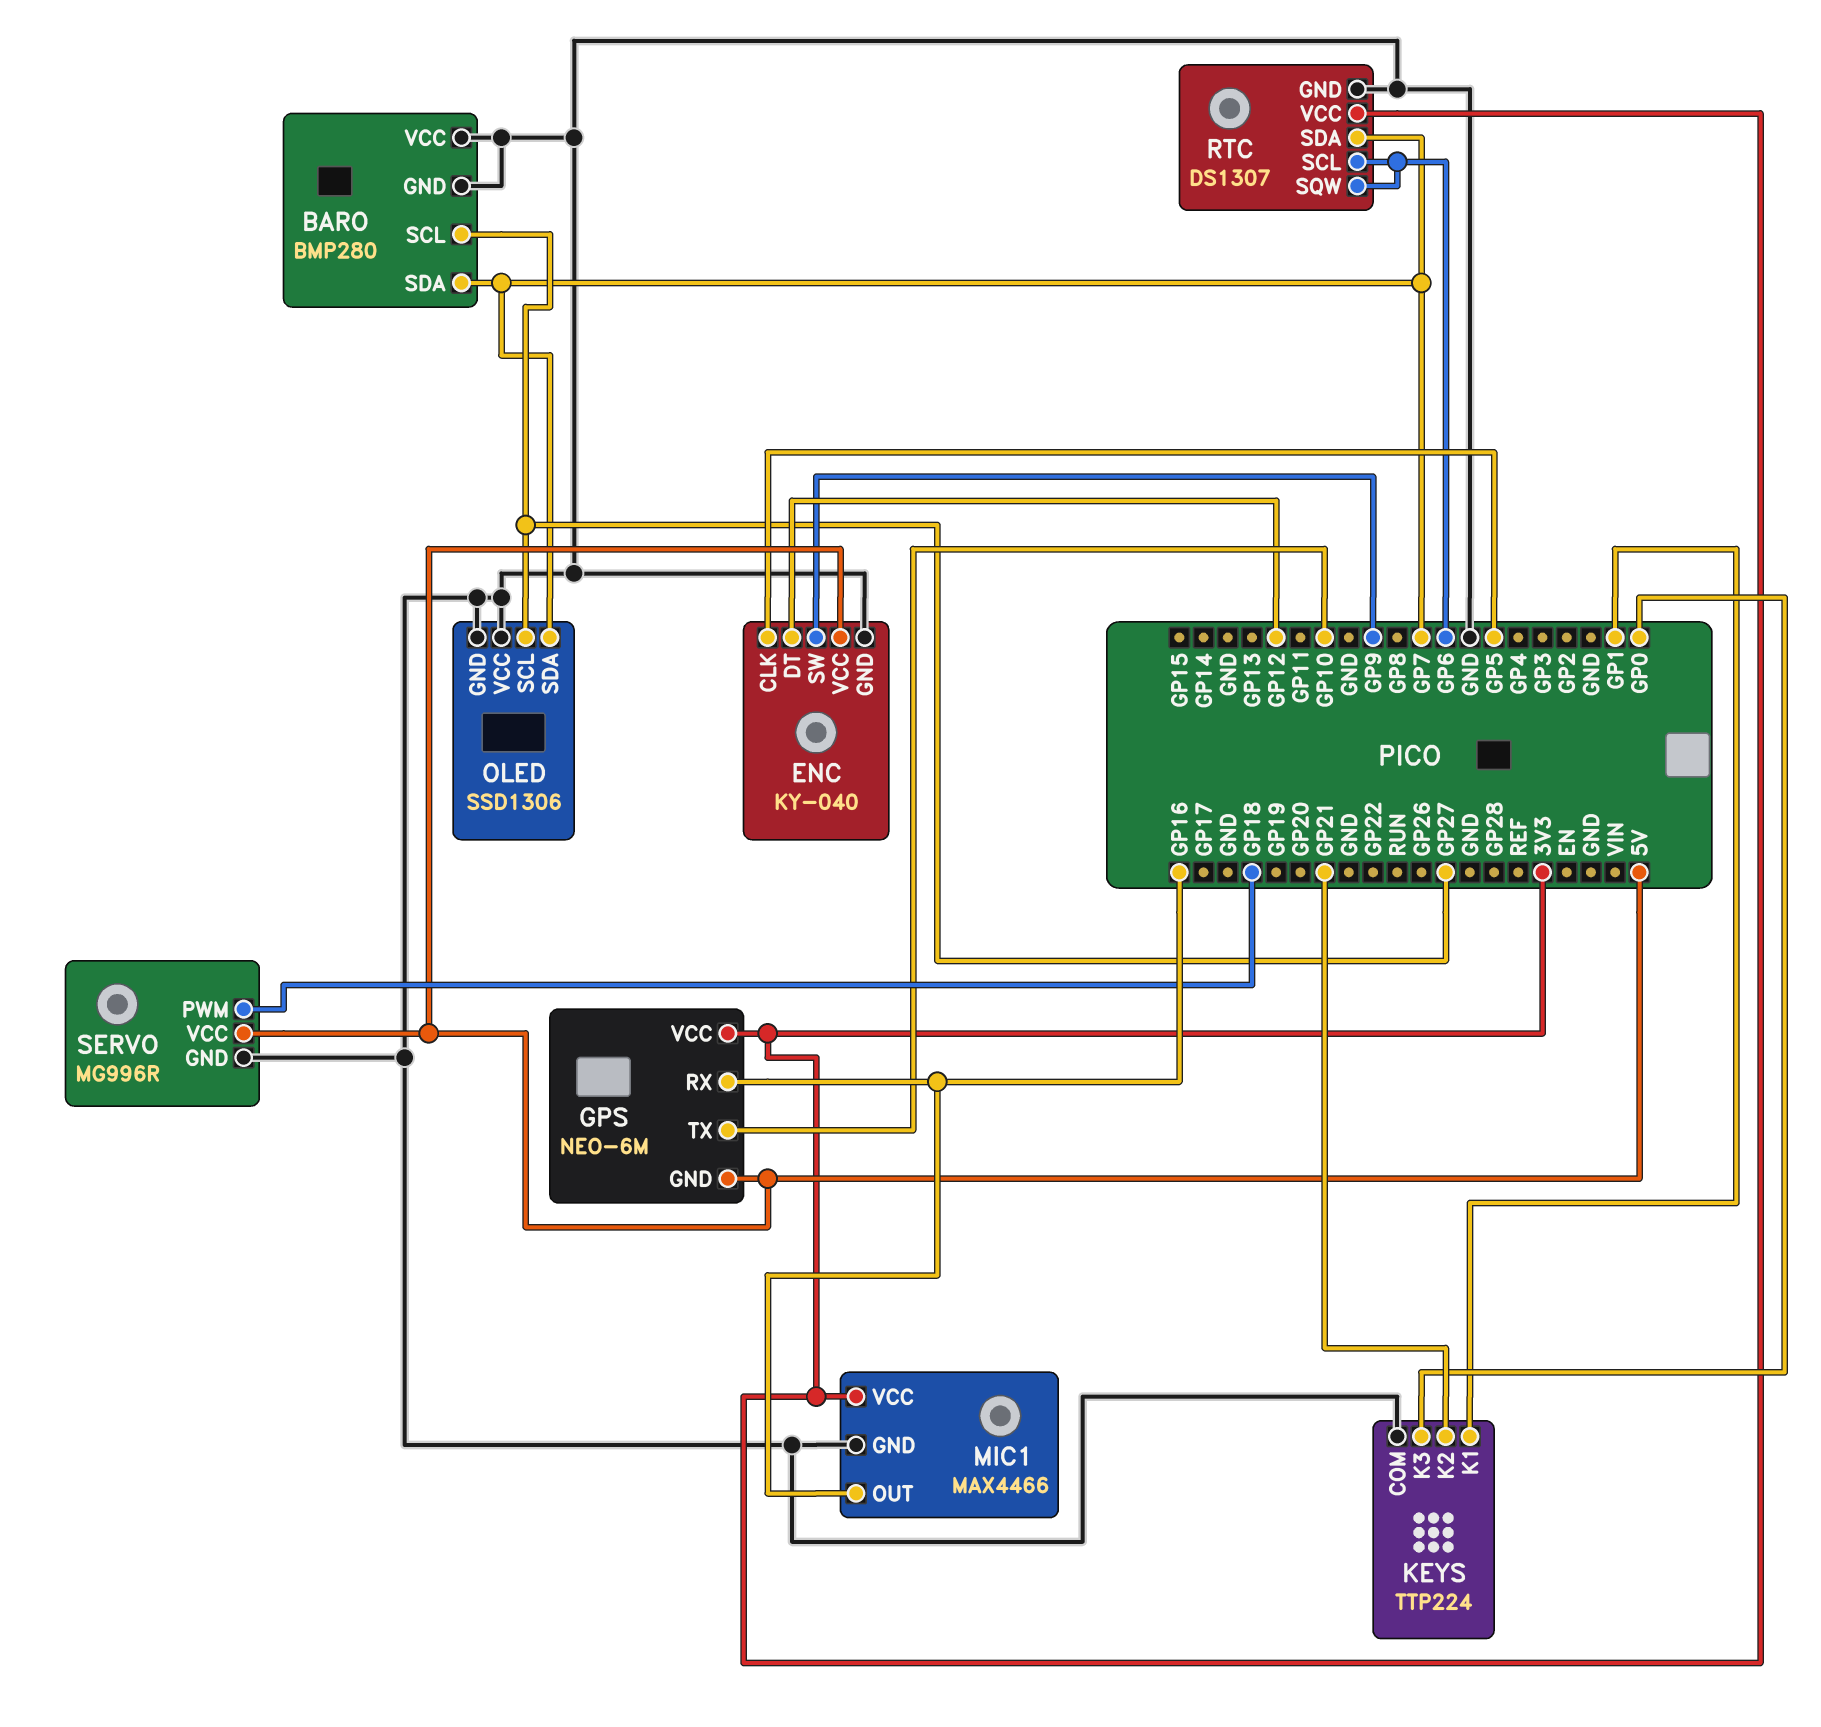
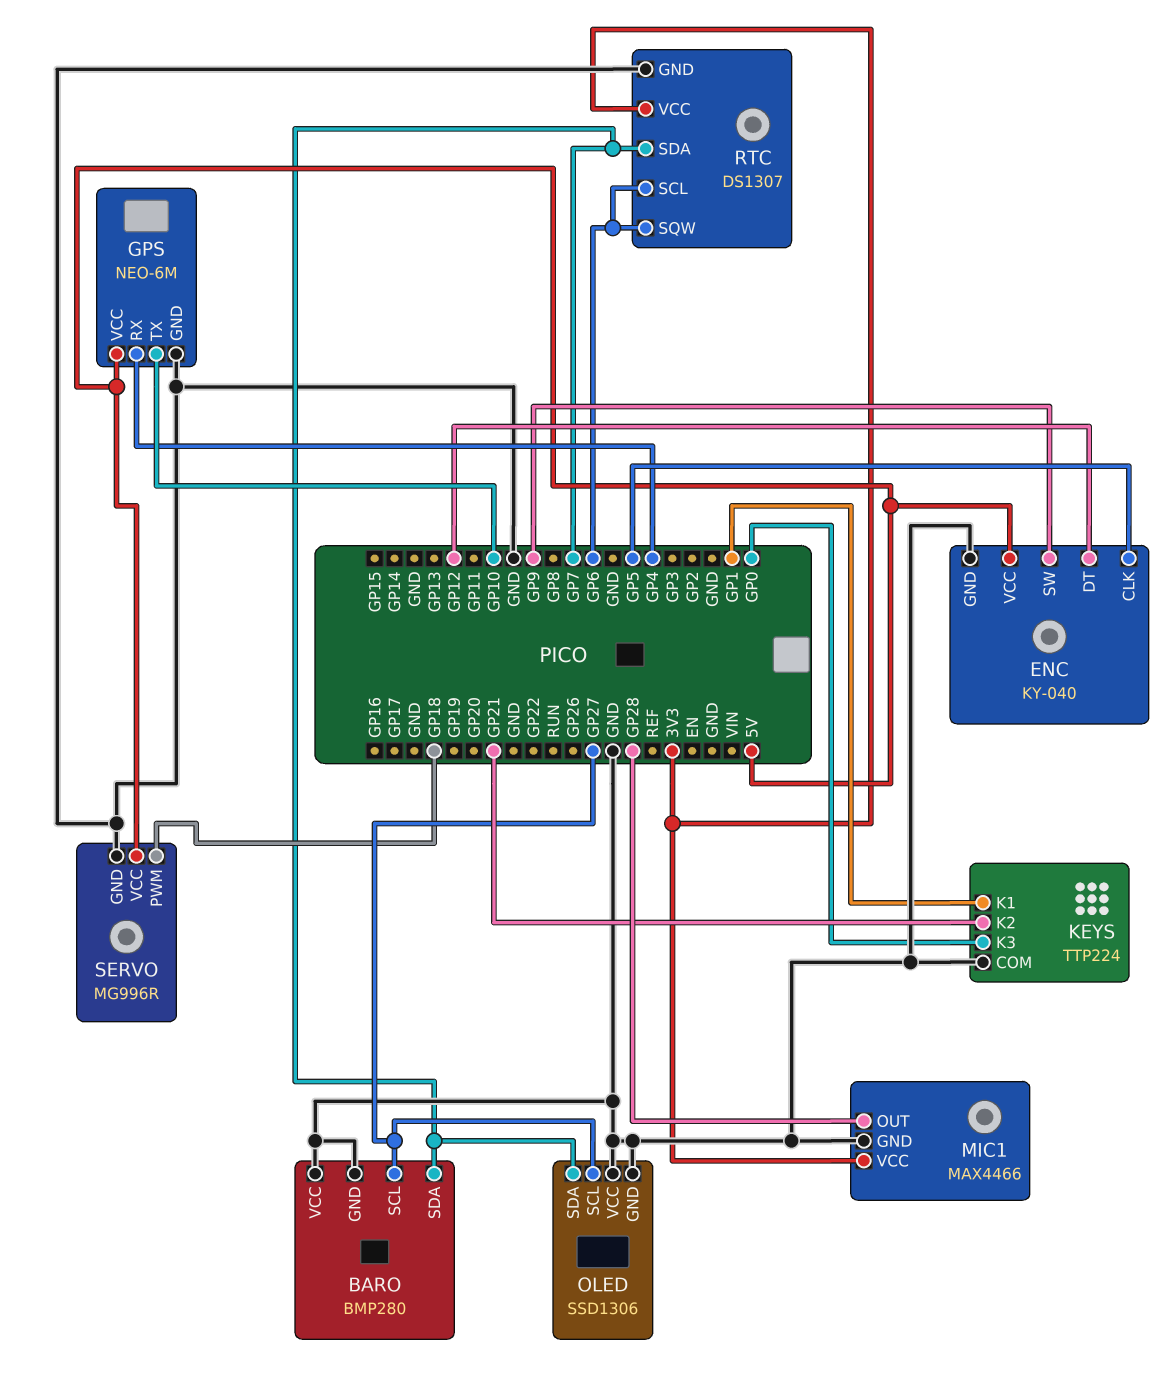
GPS pin GND: 5V -> GND
GPS pin RX: GP16 -> GP4
GPS pin VCC: 3V3 -> 5V
MIC1 pin OUT: GP16 -> GP28

